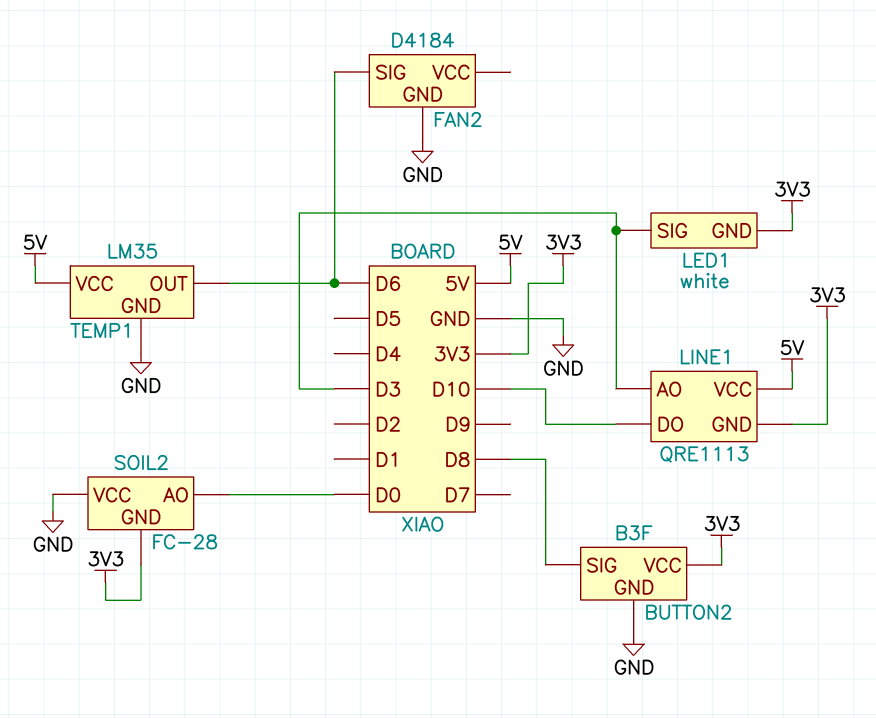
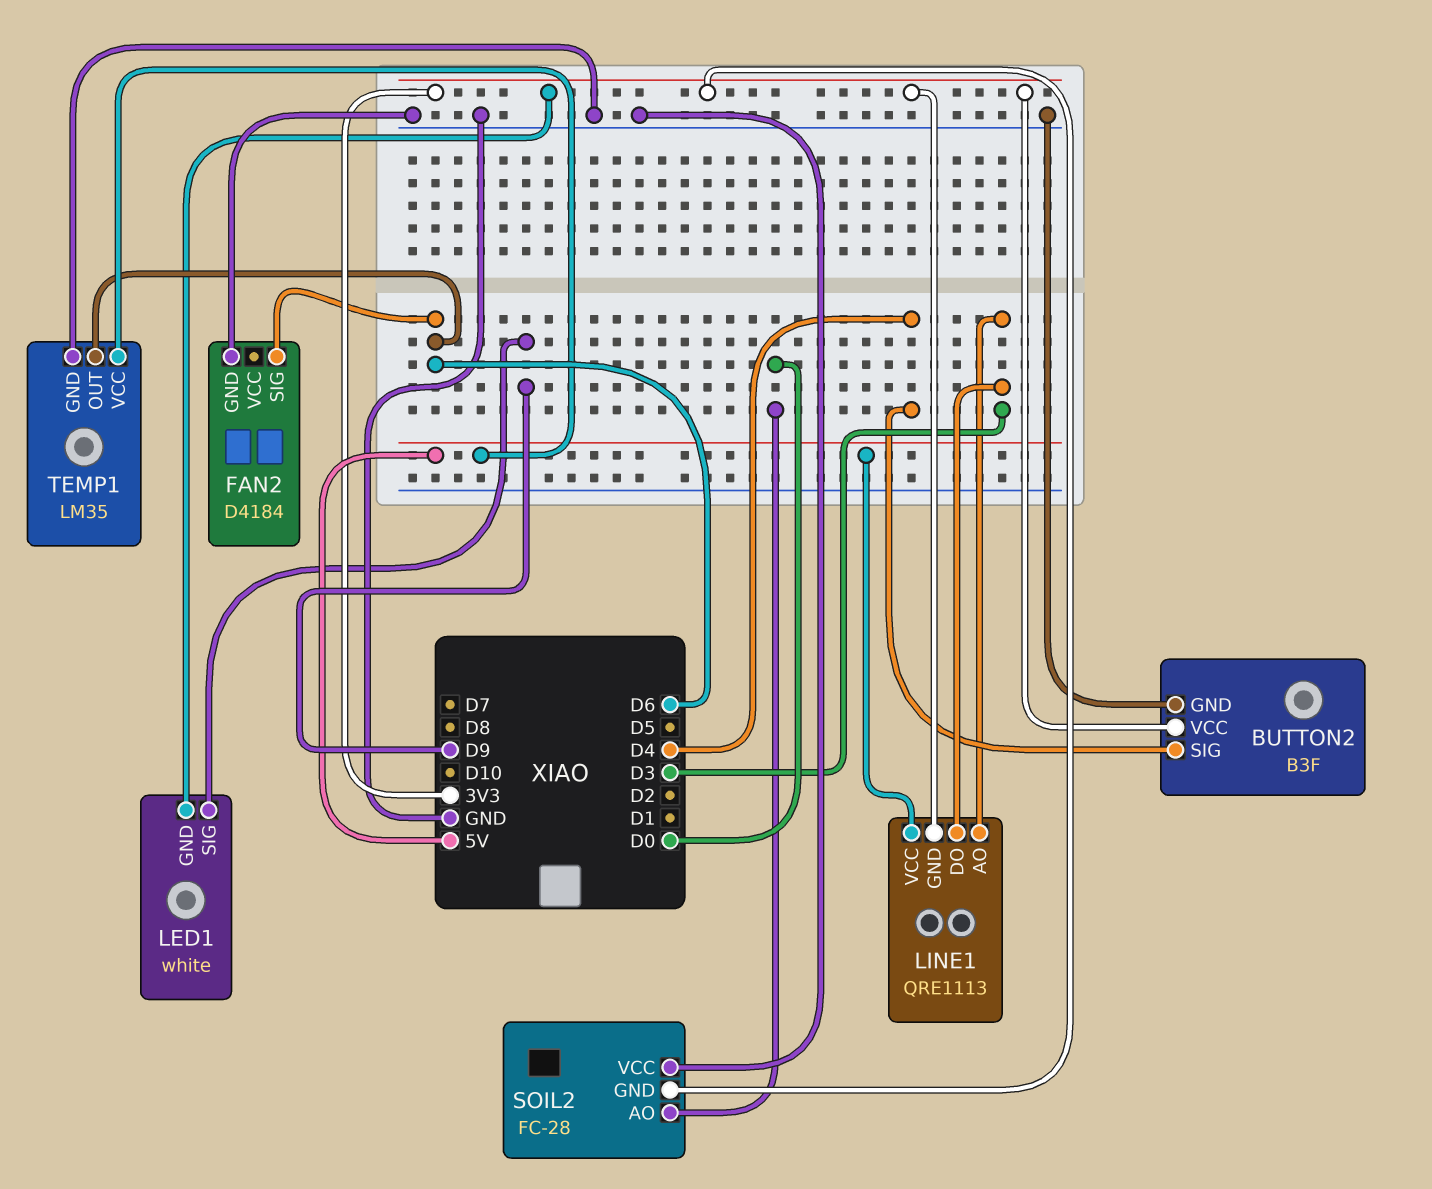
BUTTON2 pin SIG: D8 -> D4
LED1 pin SIG: D3 -> D9
LINE1 pin DO: D10 -> D3

